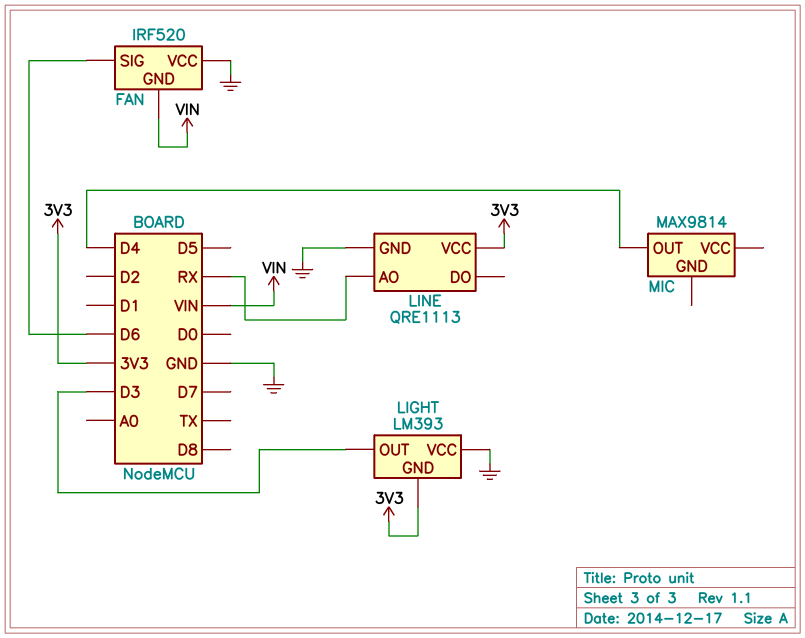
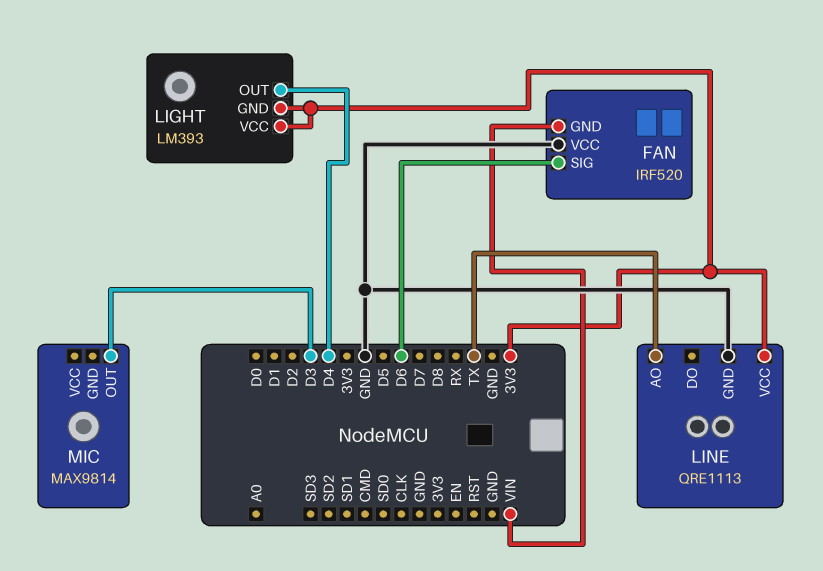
LIGHT pin OUT: D3 -> D4
LIGHT pin VCC: GND -> 3V3
LINE pin AO: RX -> TX
MIC pin OUT: D4 -> D3

